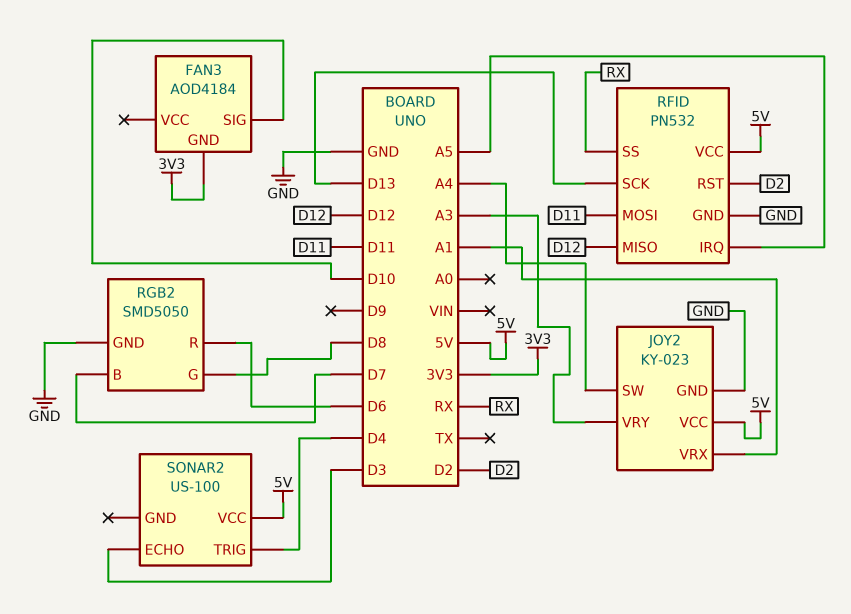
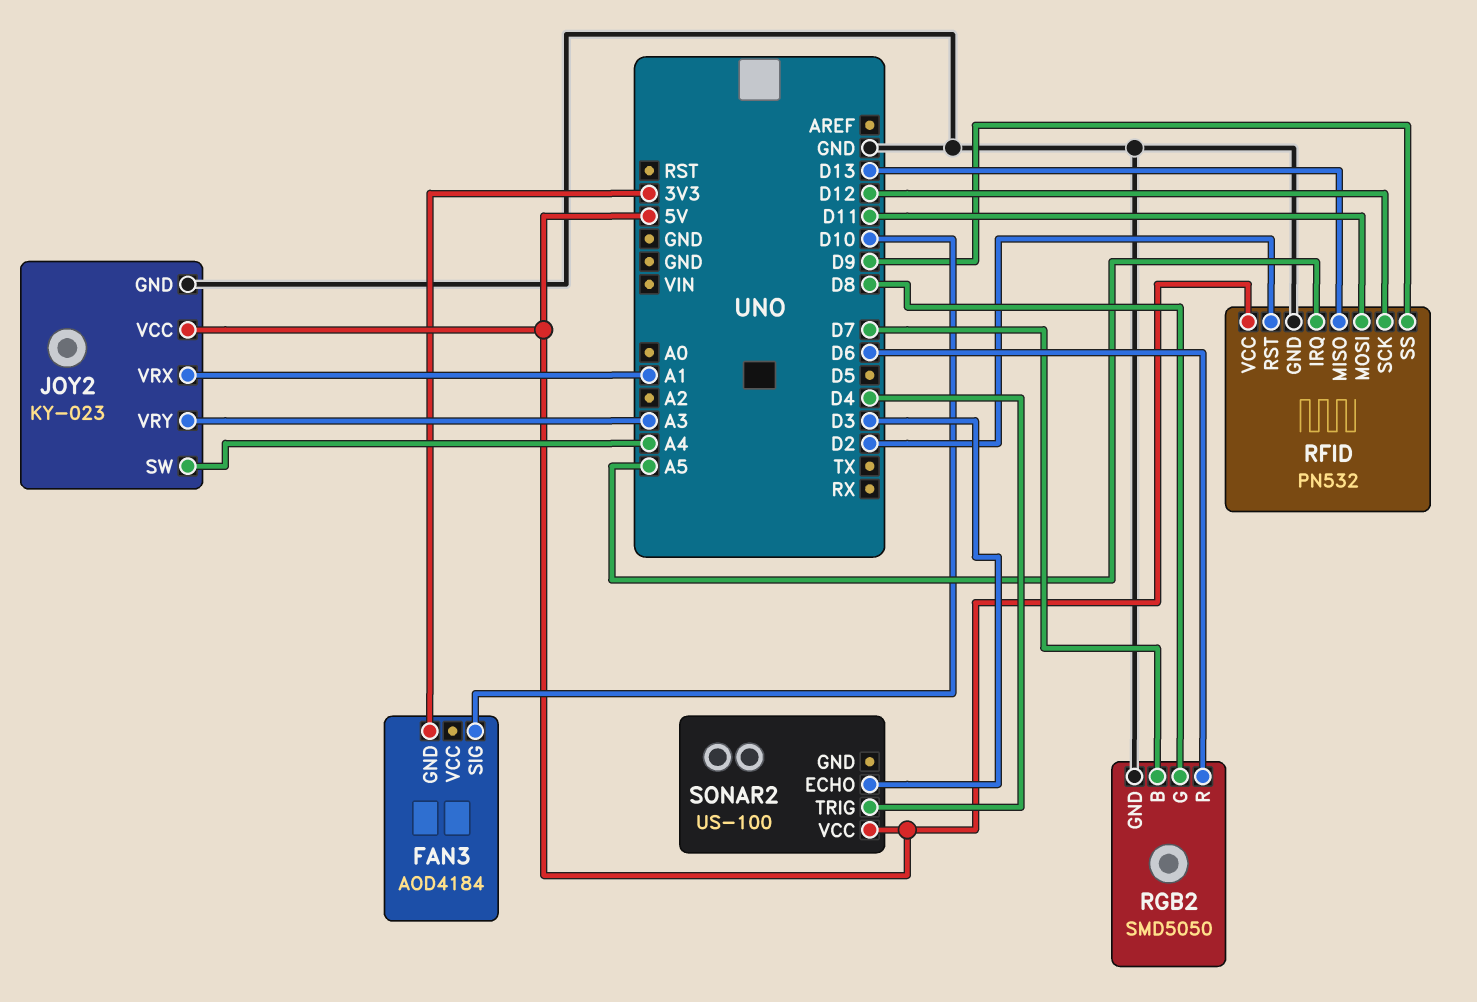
RFID pin MISO: D12 -> D13
RFID pin SCK: D13 -> D12
RFID pin SS: RX -> D9

